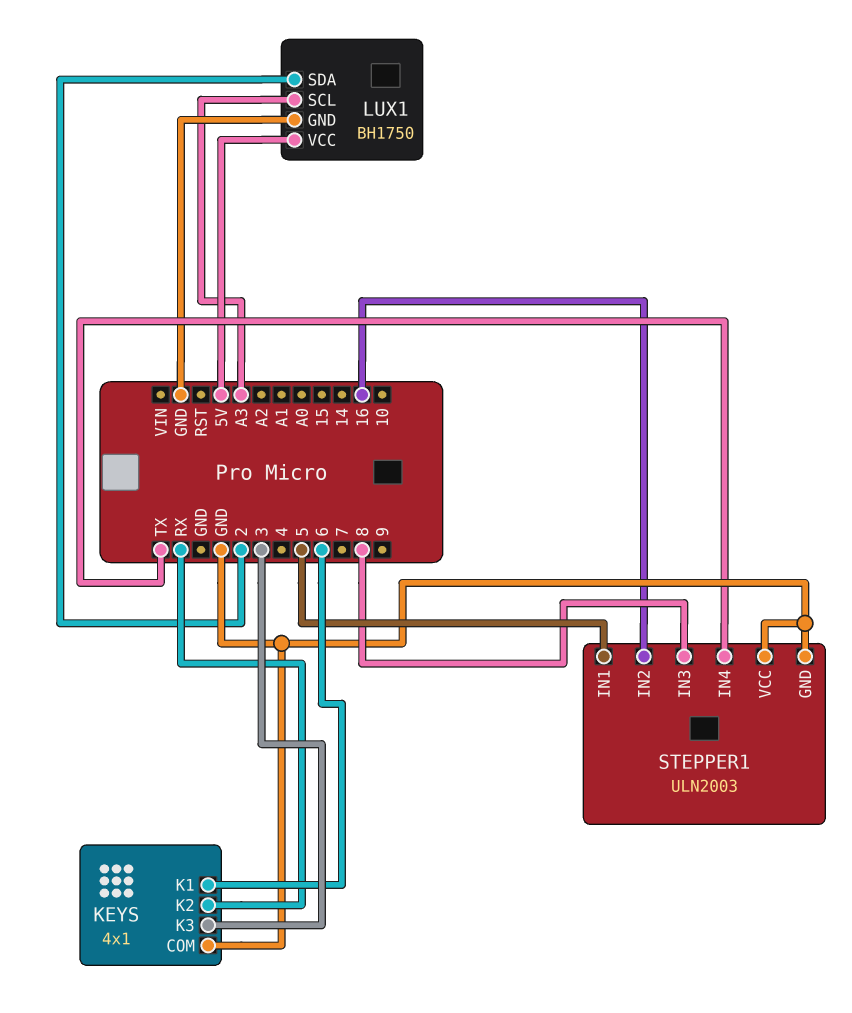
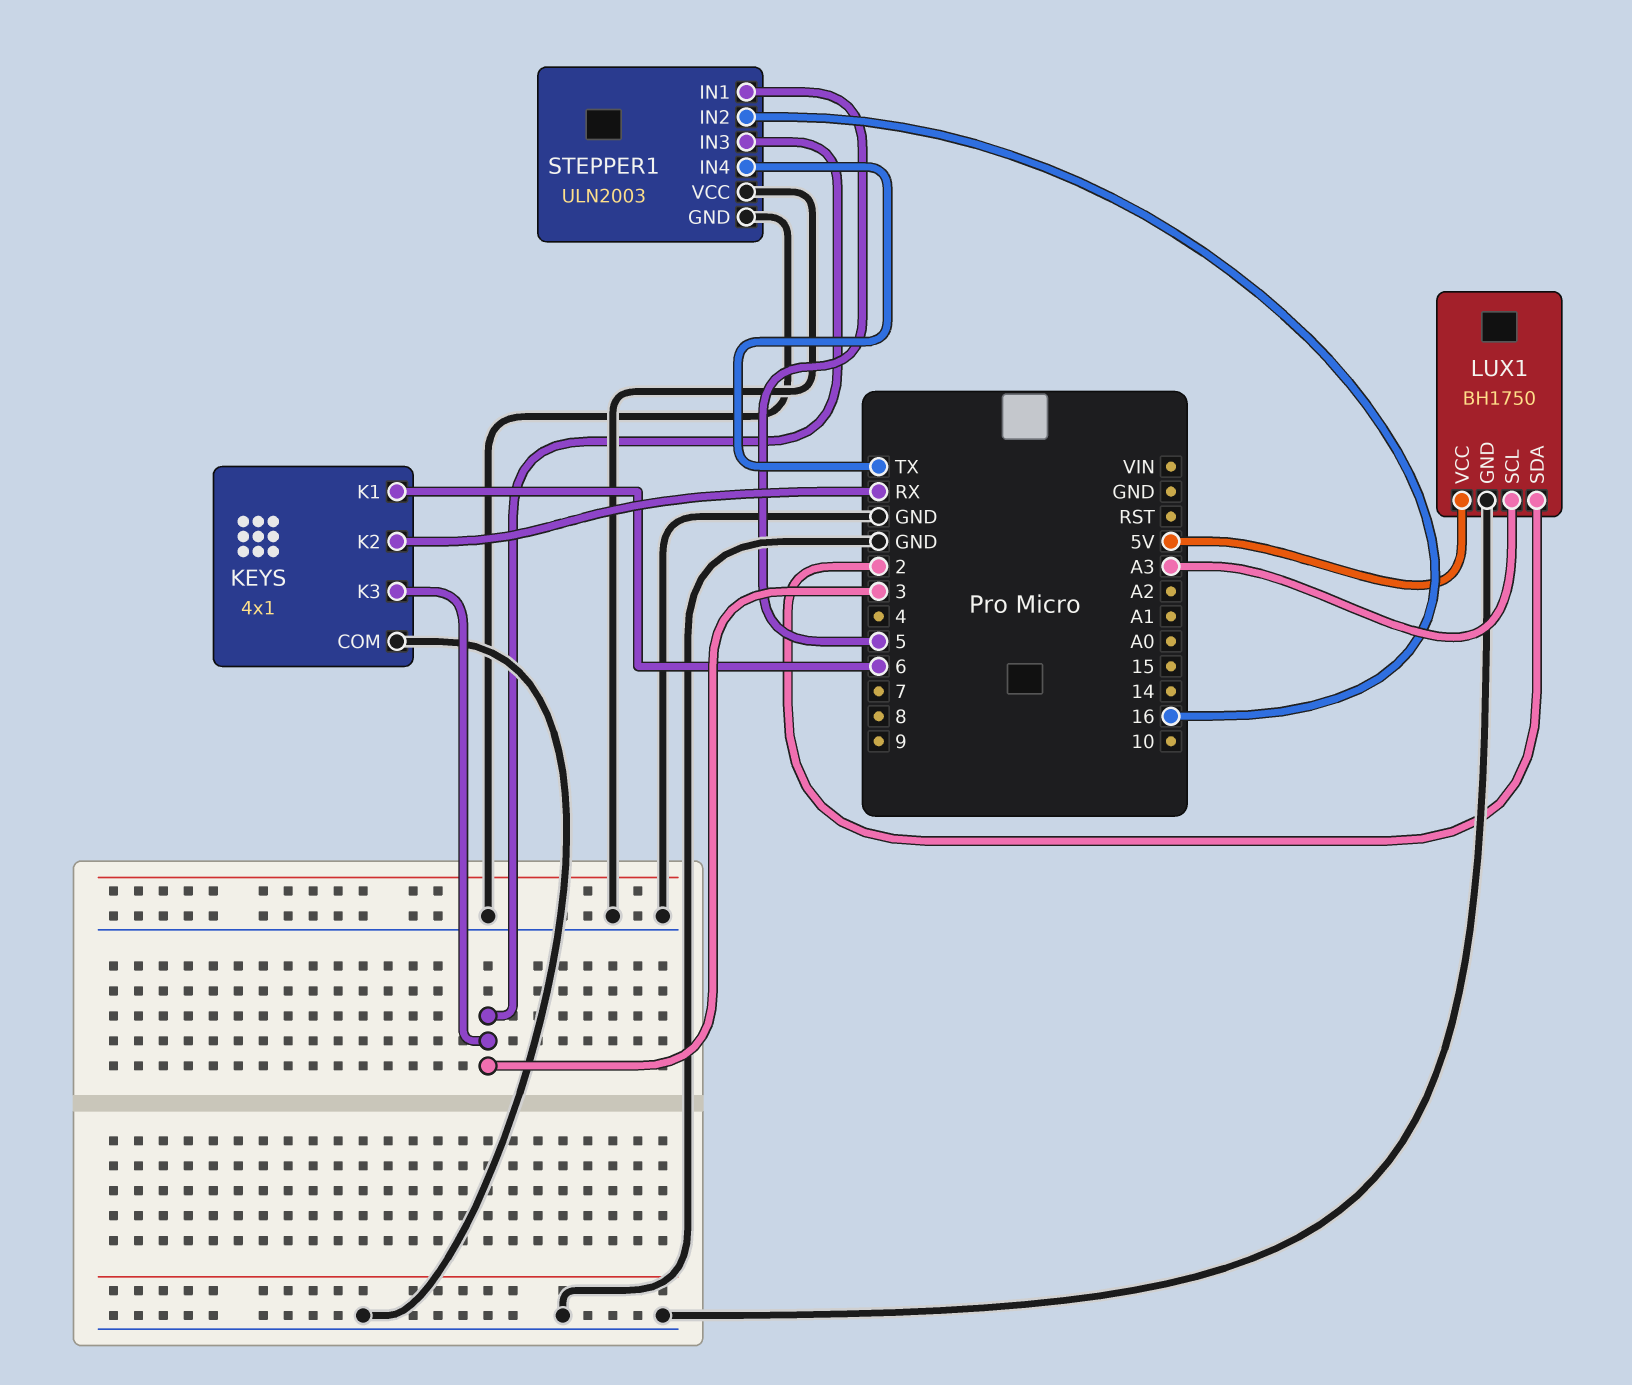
STEPPER1 pin IN3: 8 -> 3

